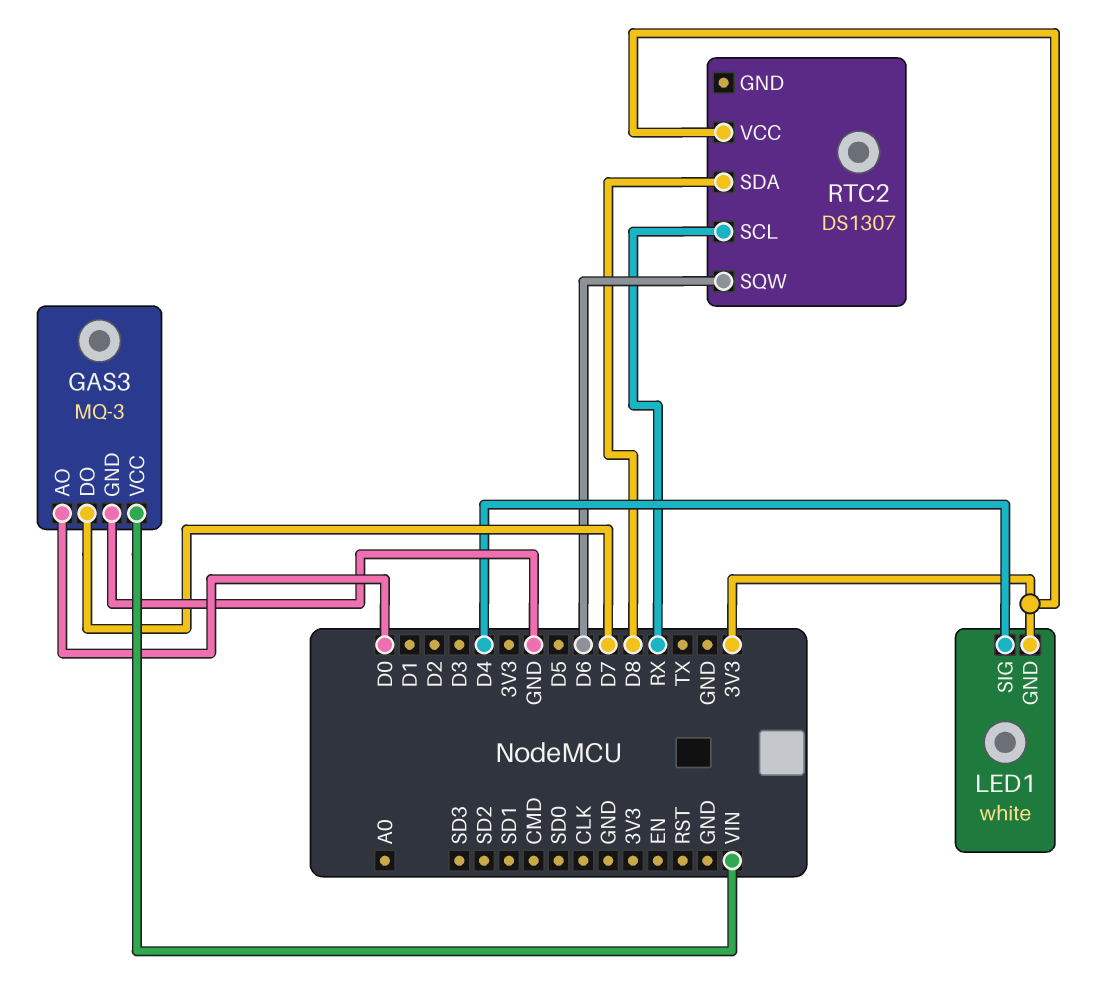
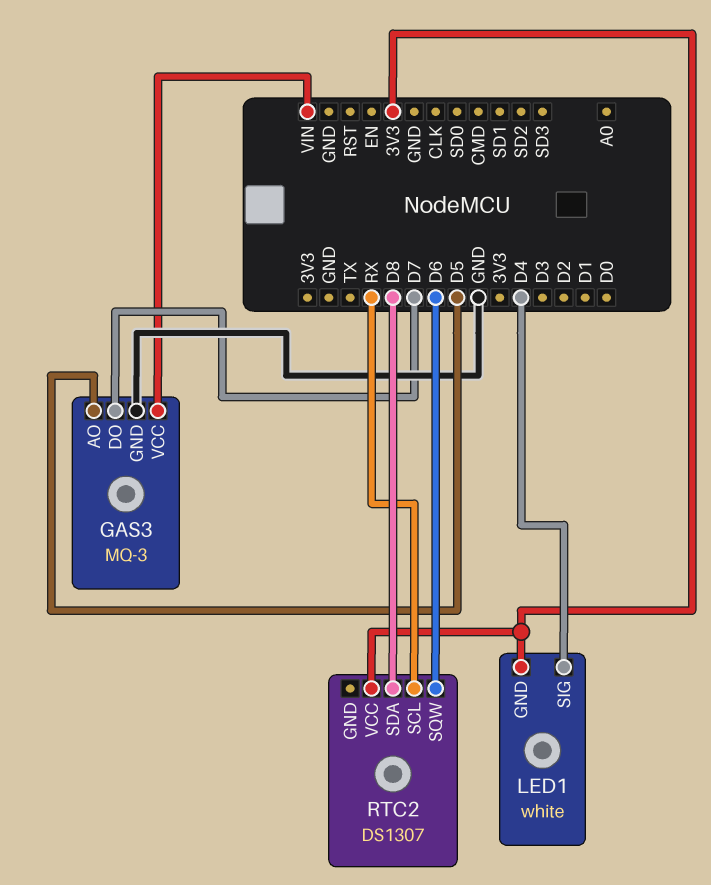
GAS3 pin AO: D0 -> D5

